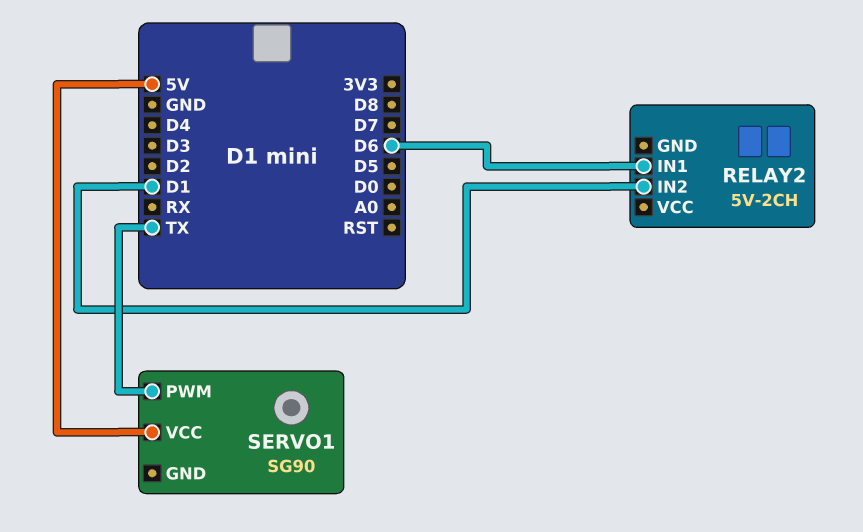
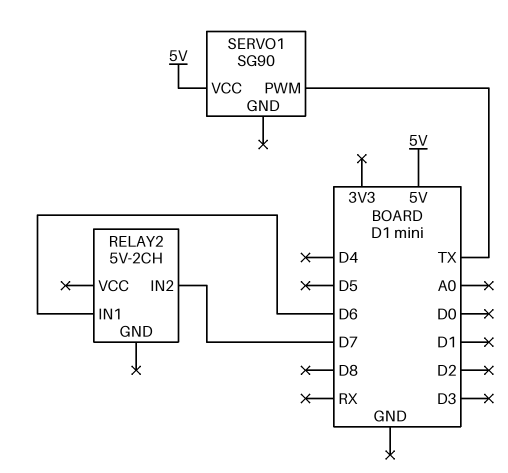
RELAY2 pin IN2: D1 -> D7

